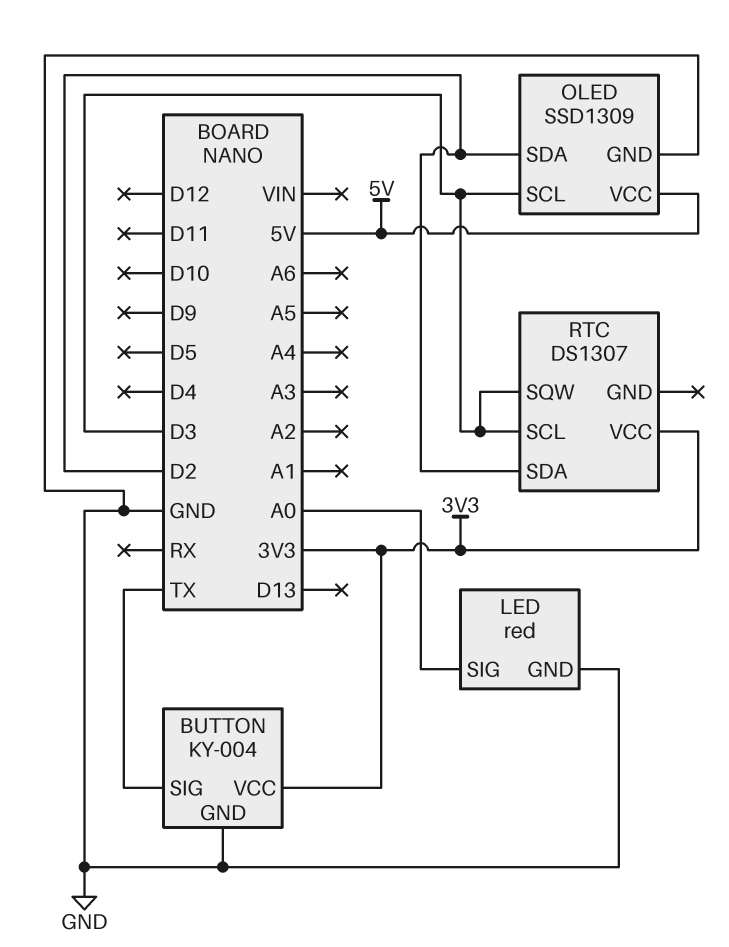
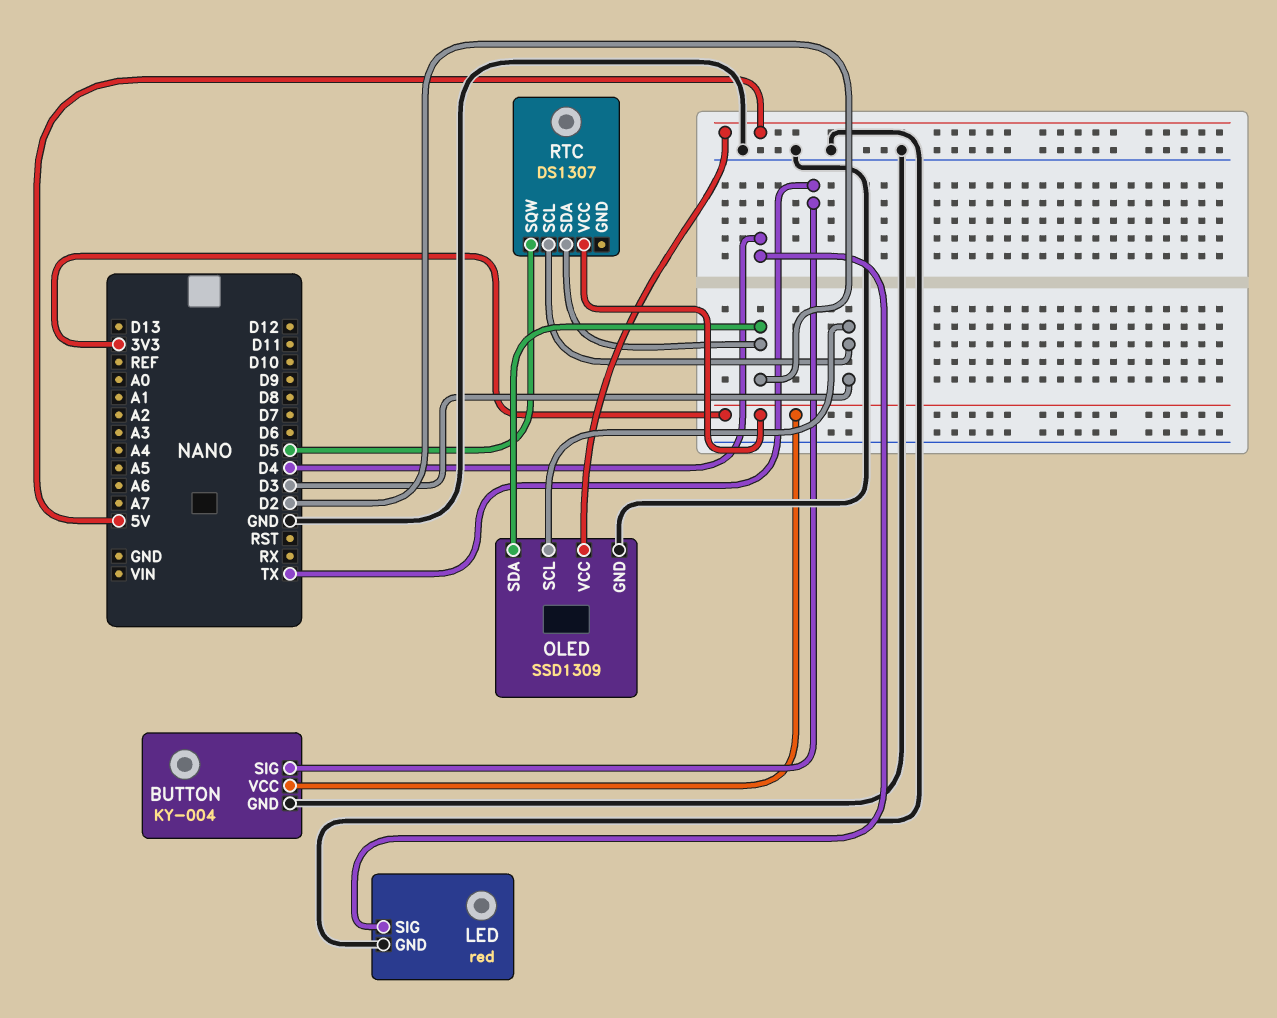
LED pin SIG: A0 -> D4
RTC pin SQW: D3 -> D5

